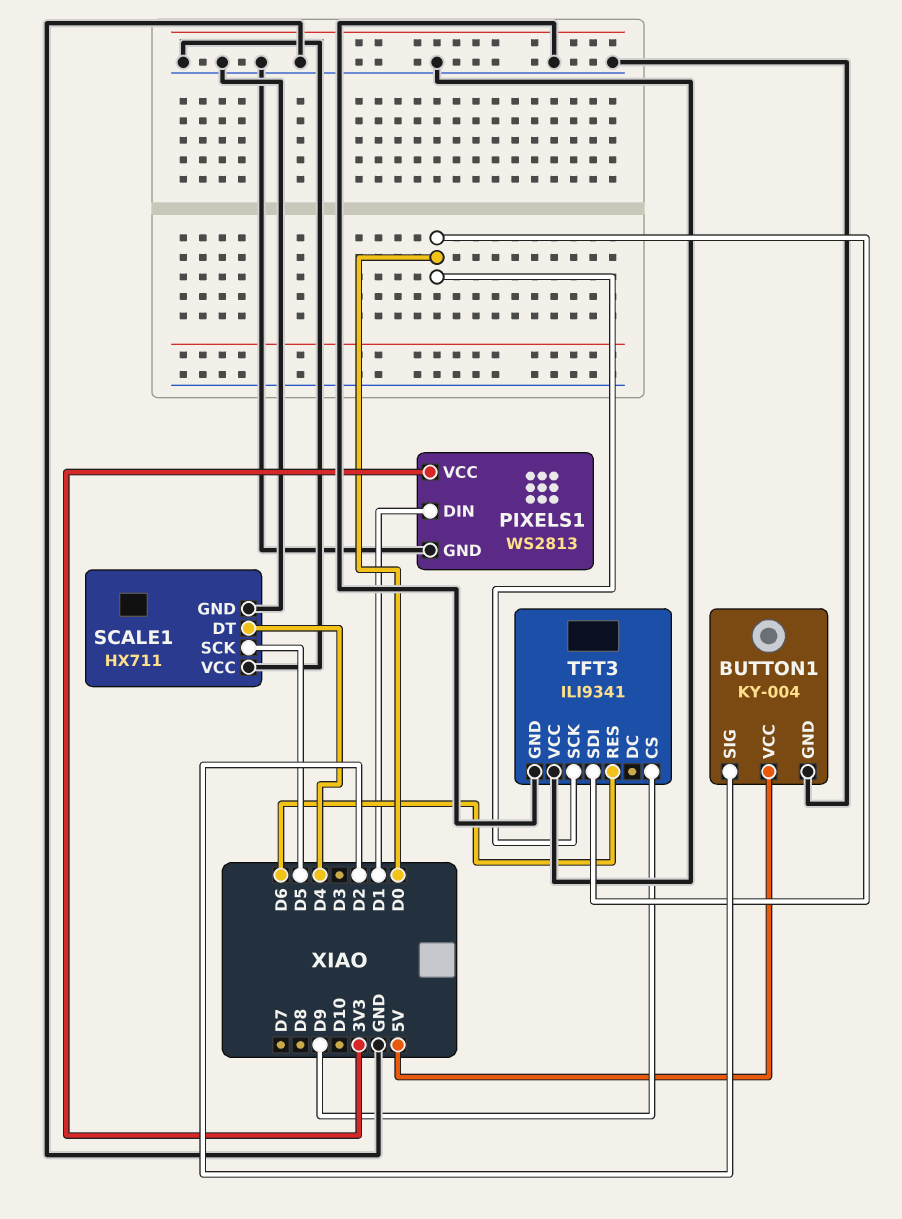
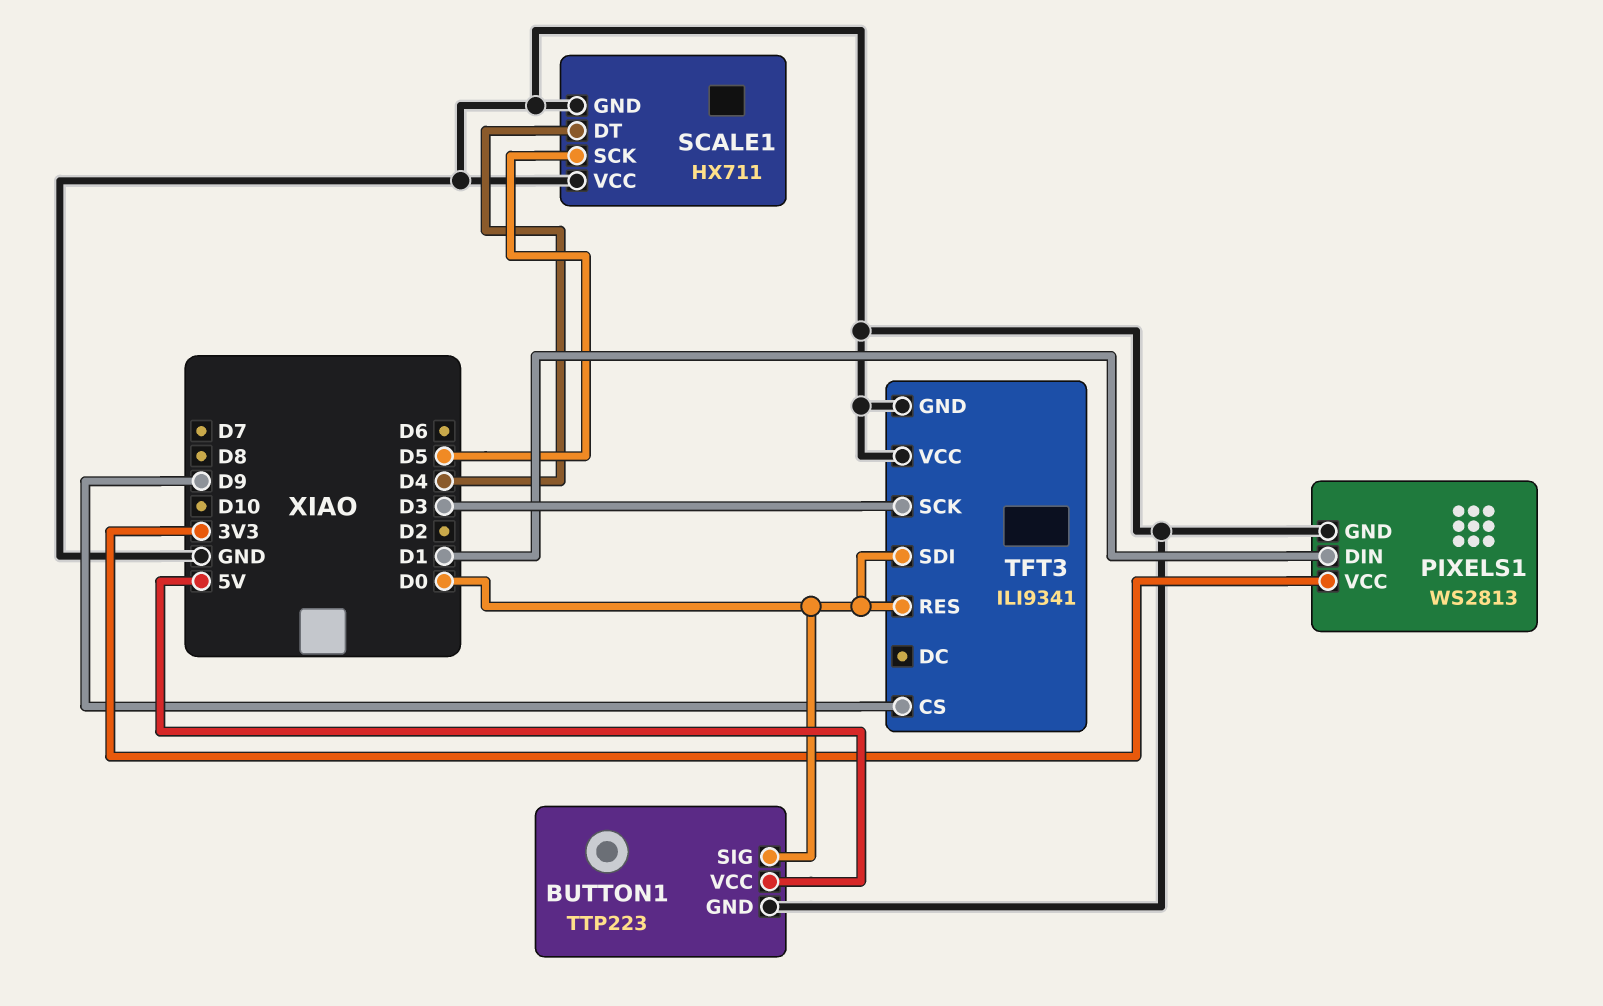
BUTTON1: KY-004 -> TTP223
BUTTON1 pin SIG: D2 -> D0
TFT3 pin RES: D6 -> D0
TFT3 pin SCK: D0 -> D3

